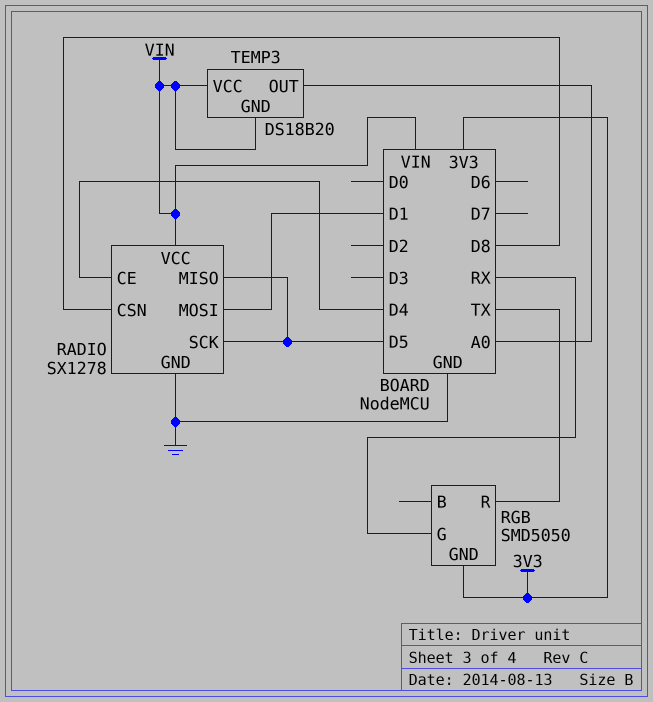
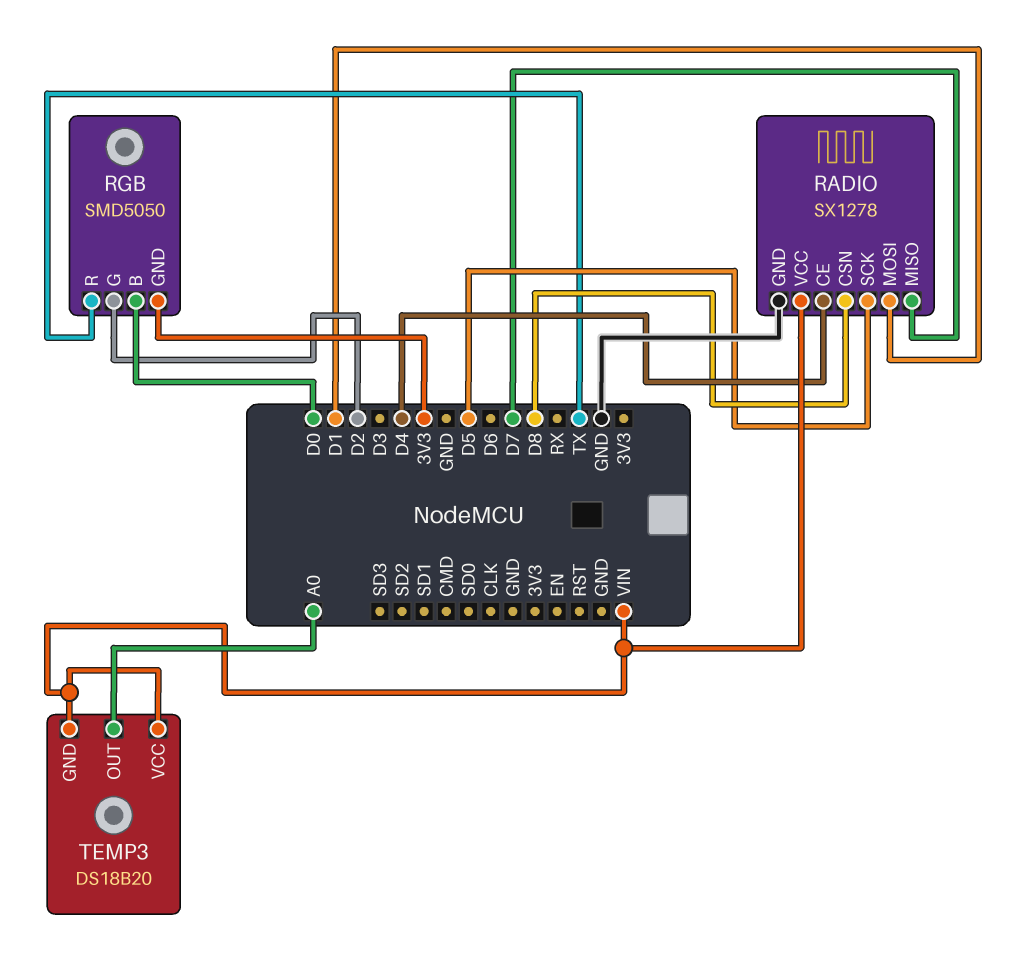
RADIO pin MISO: D5 -> D7
RGB pin B: none -> D0
RGB pin G: RX -> D2

